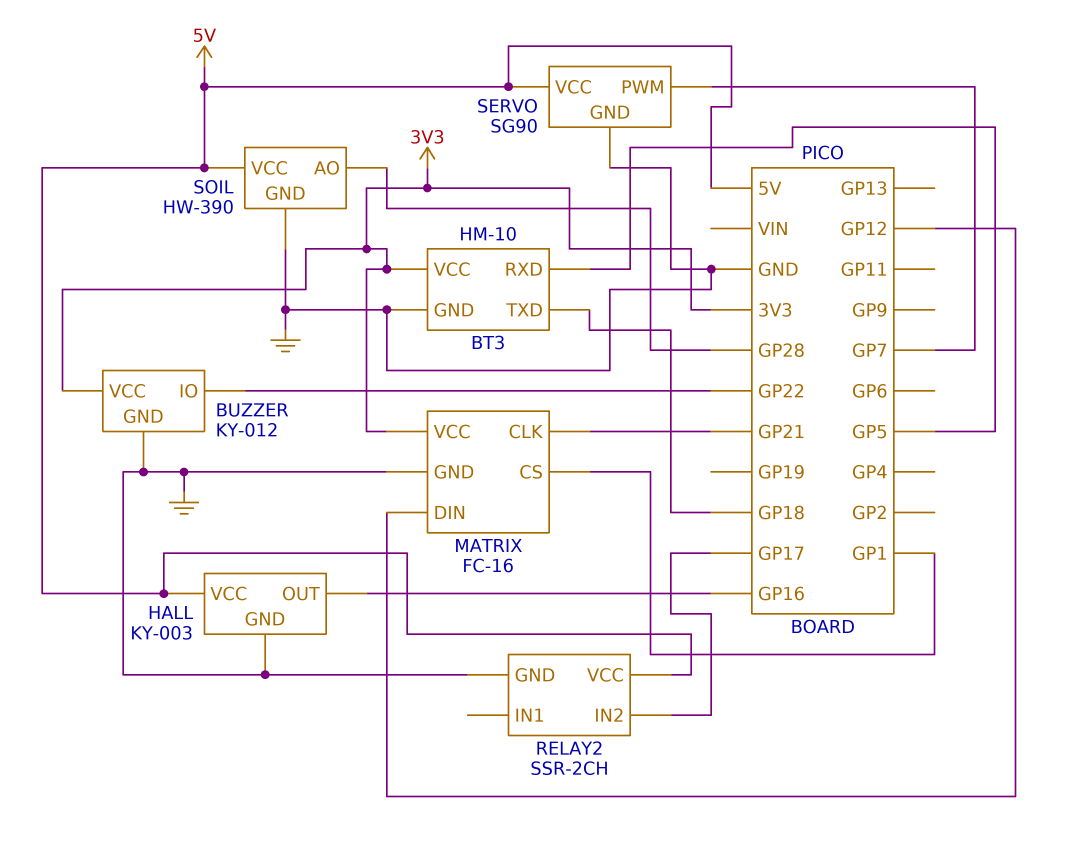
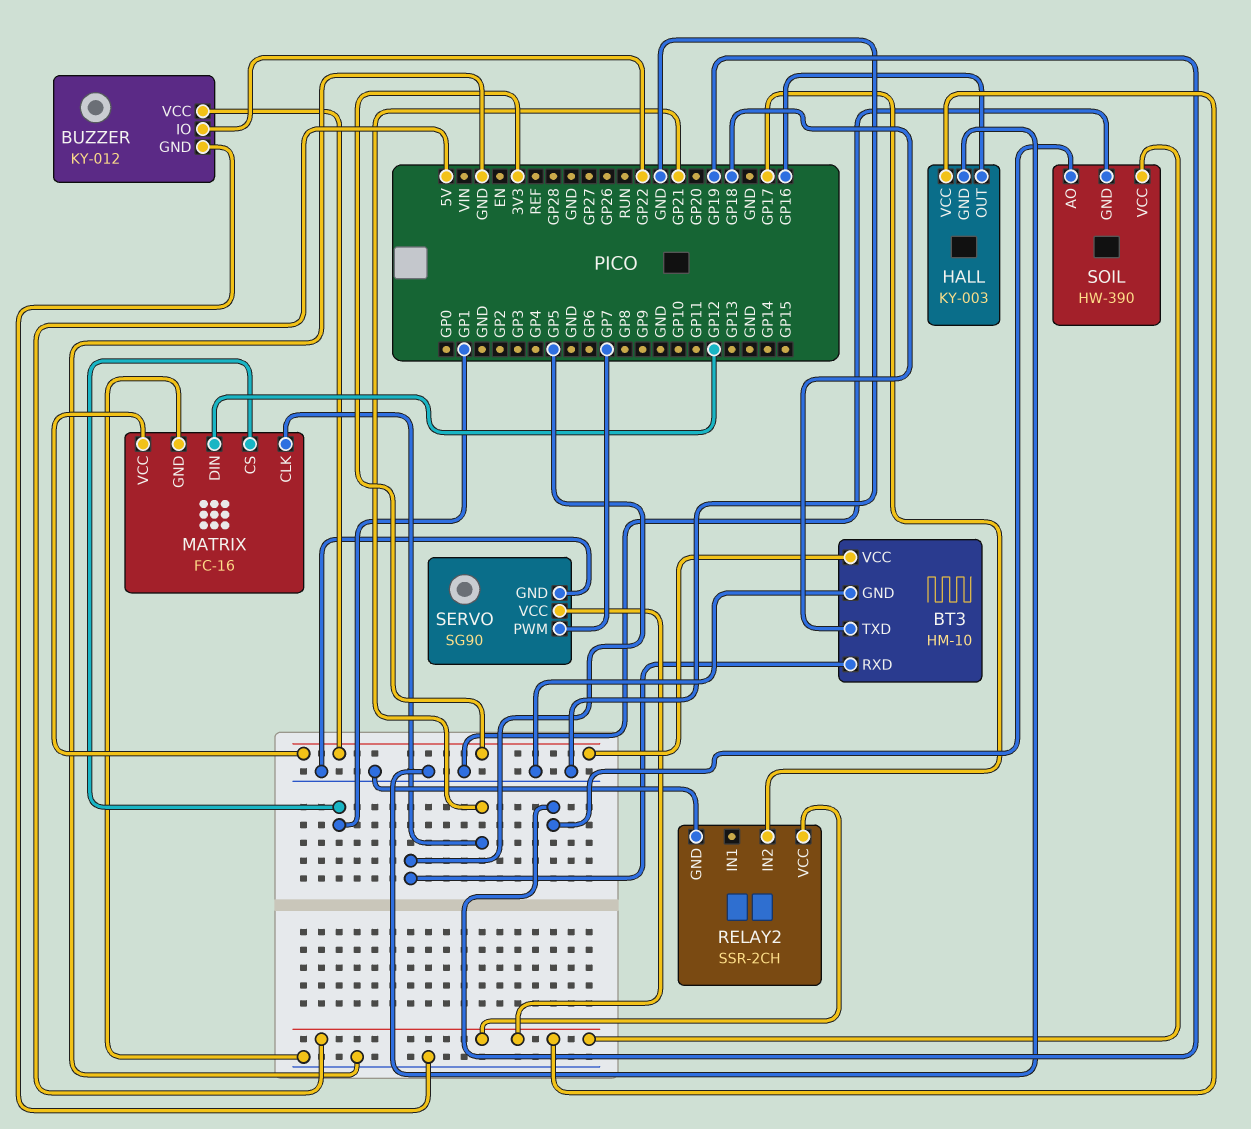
SOIL pin AO: GP28 -> GP19

